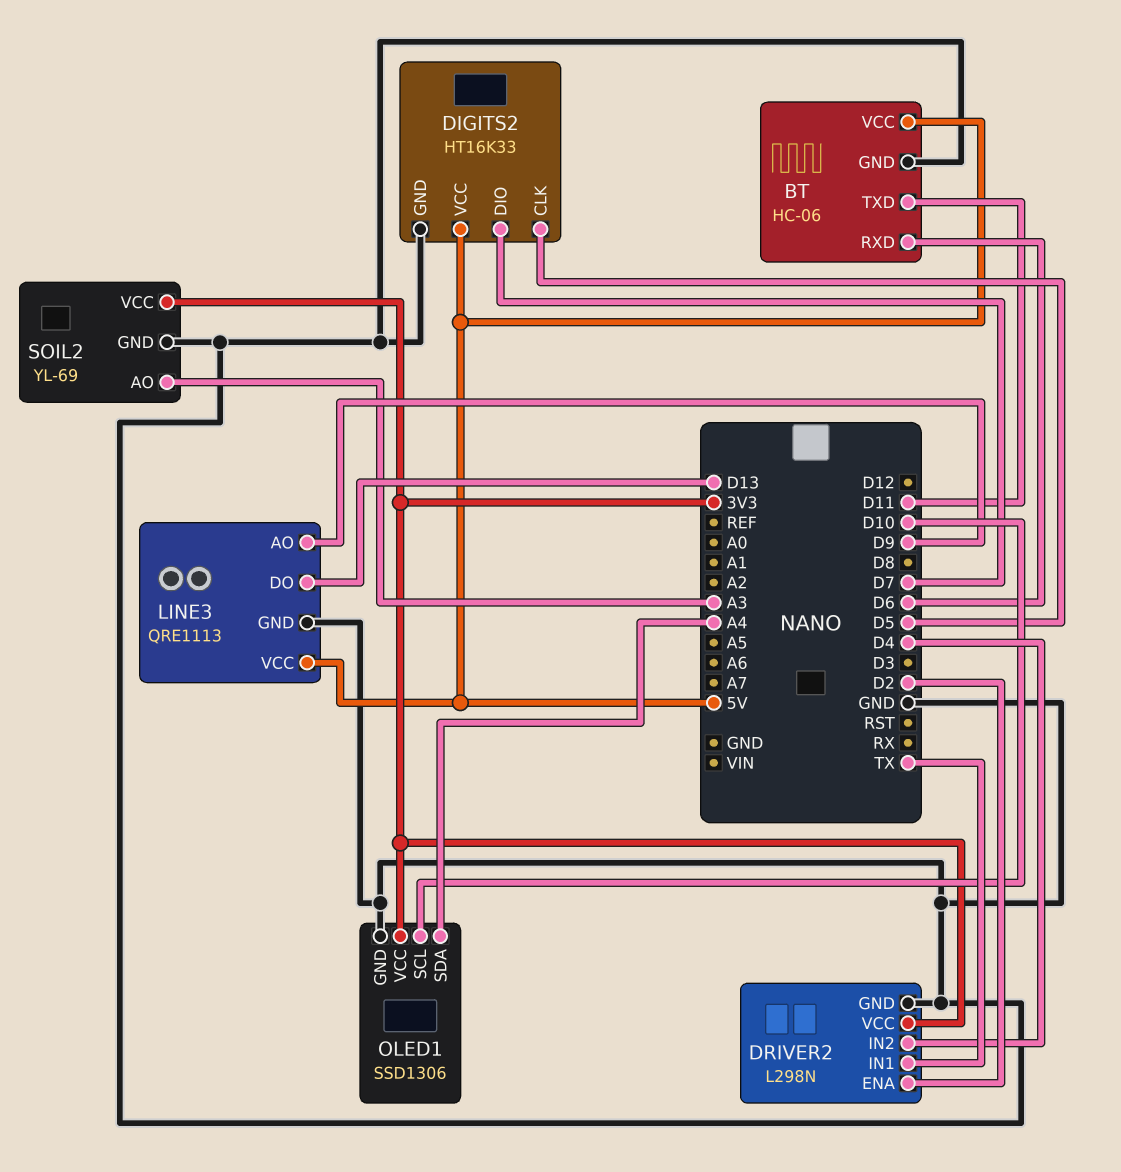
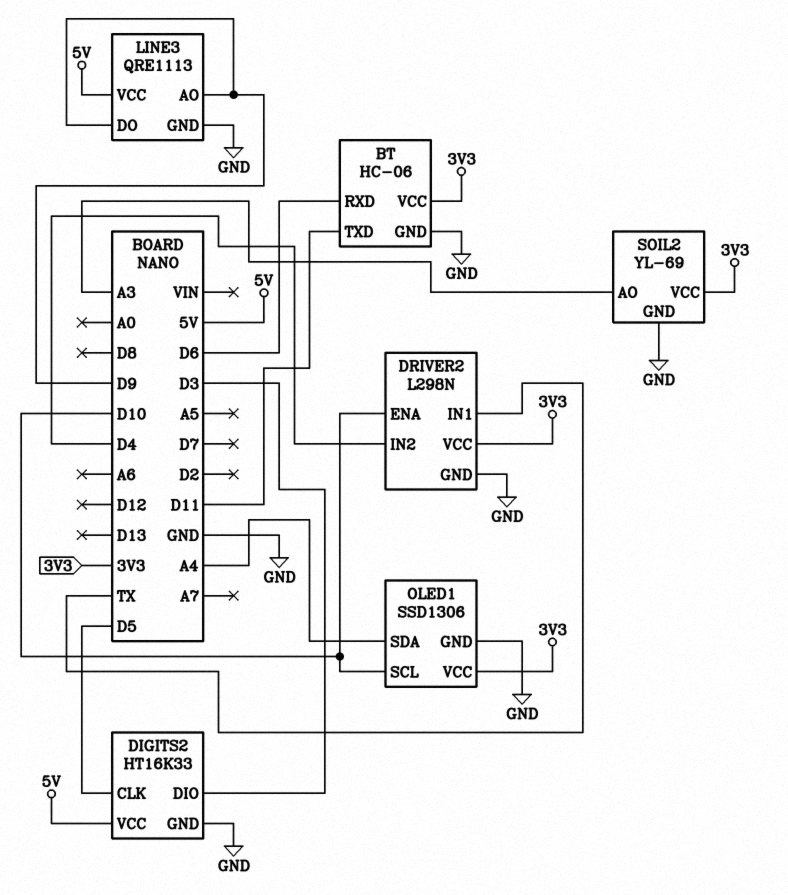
BT pin VCC: 5V -> 3V3
DIGITS2 pin DIO: D7 -> D3
DRIVER2 pin ENA: D2 -> D10
LINE3 pin DO: D13 -> D9

